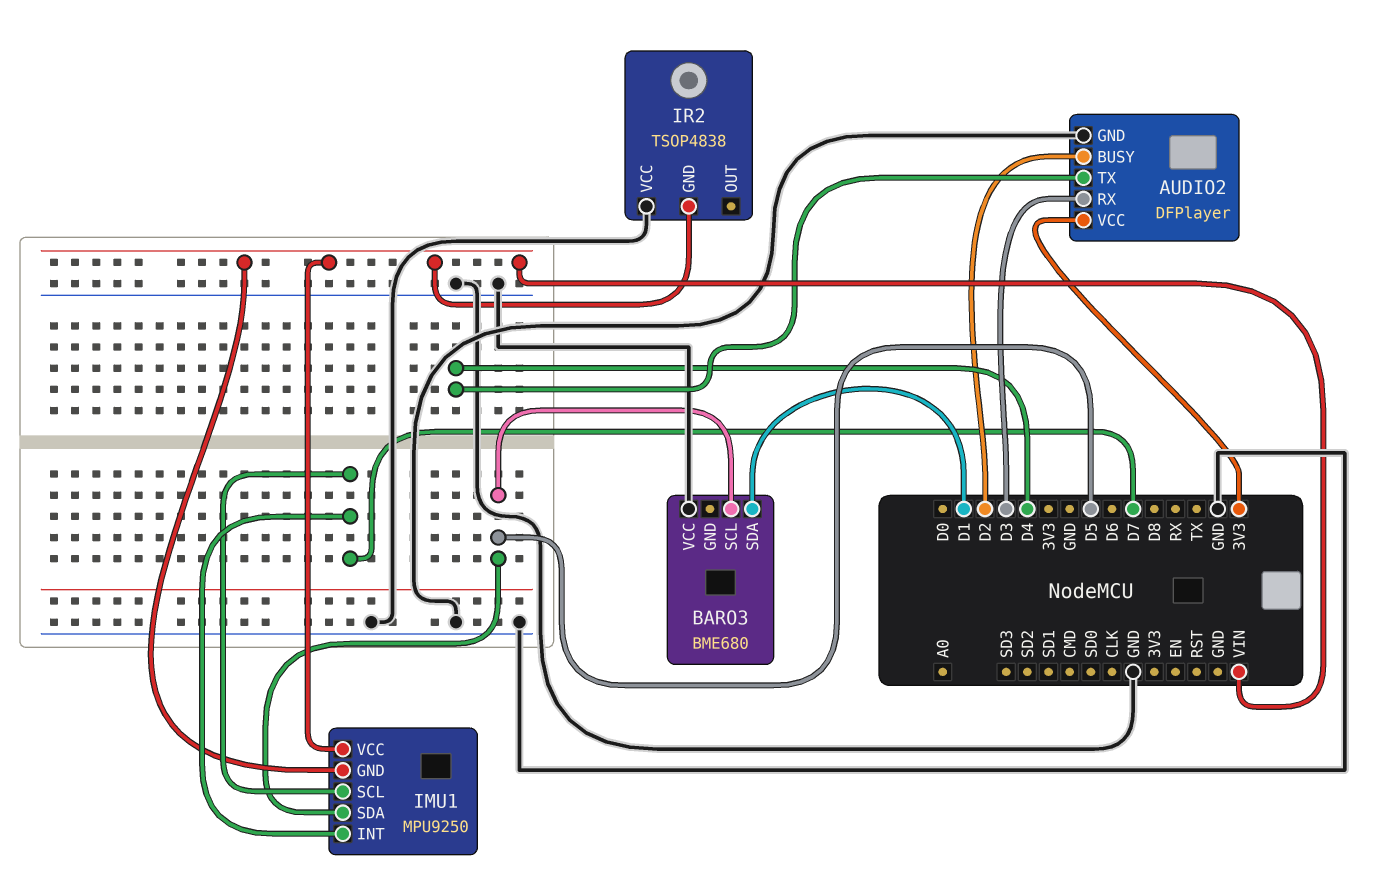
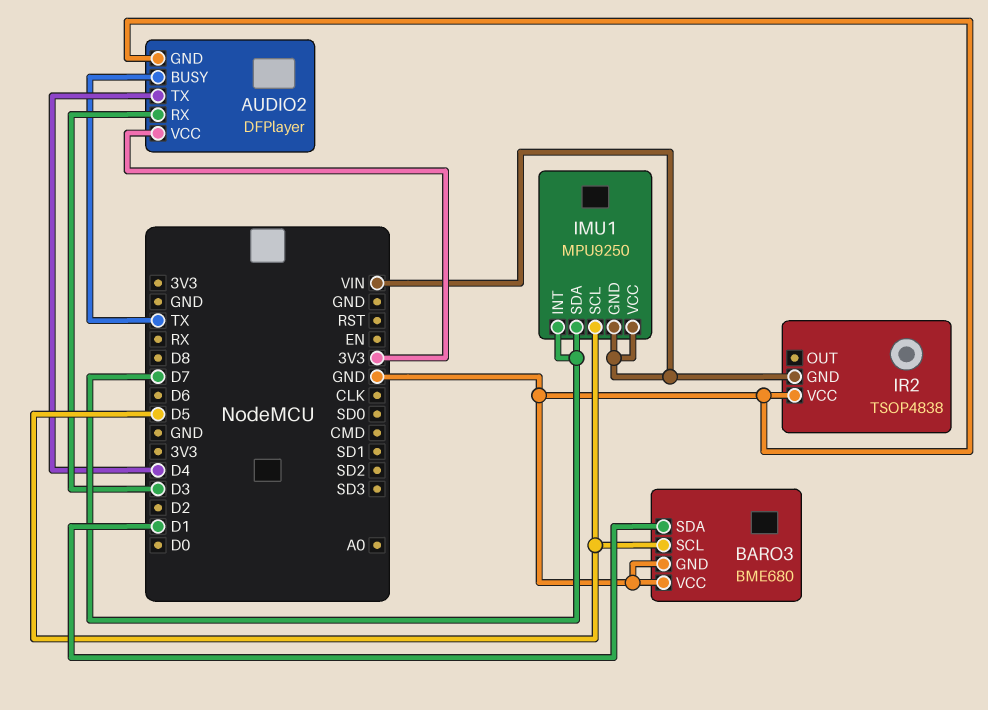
AUDIO2 pin BUSY: D2 -> TX
BARO3 pin GND: none -> GND
IMU1 pin SCL: D7 -> D5
IMU1 pin SDA: D5 -> D7

